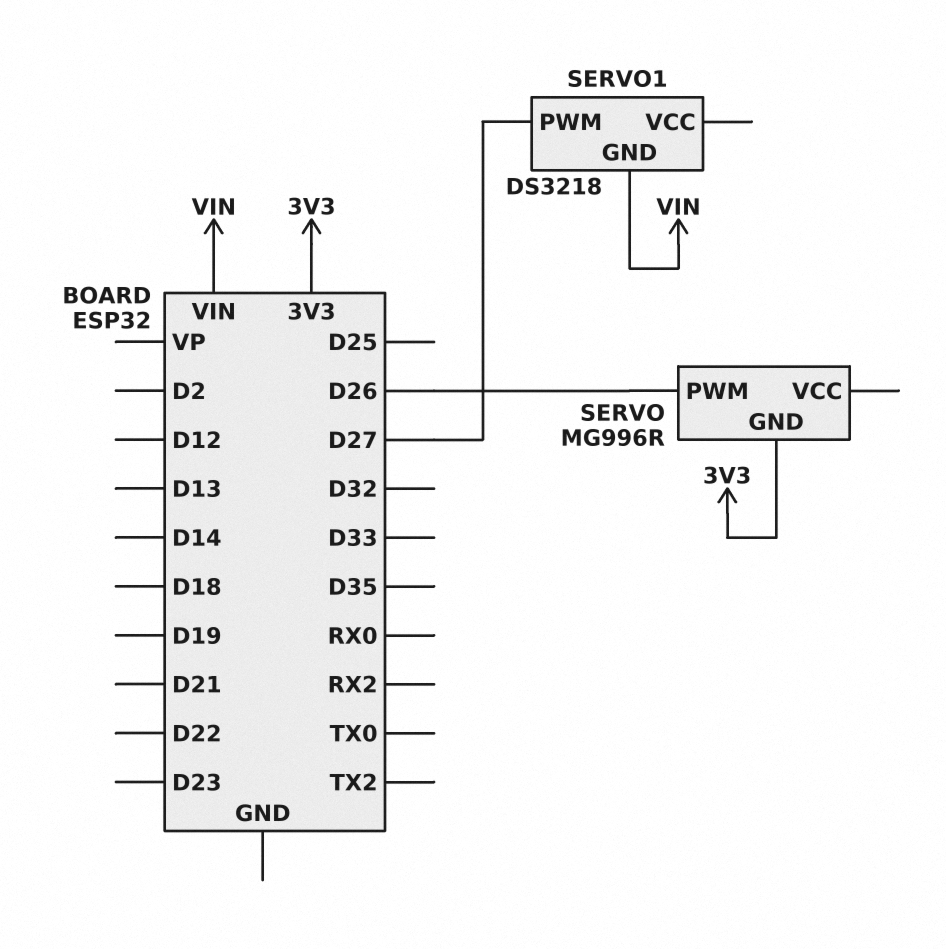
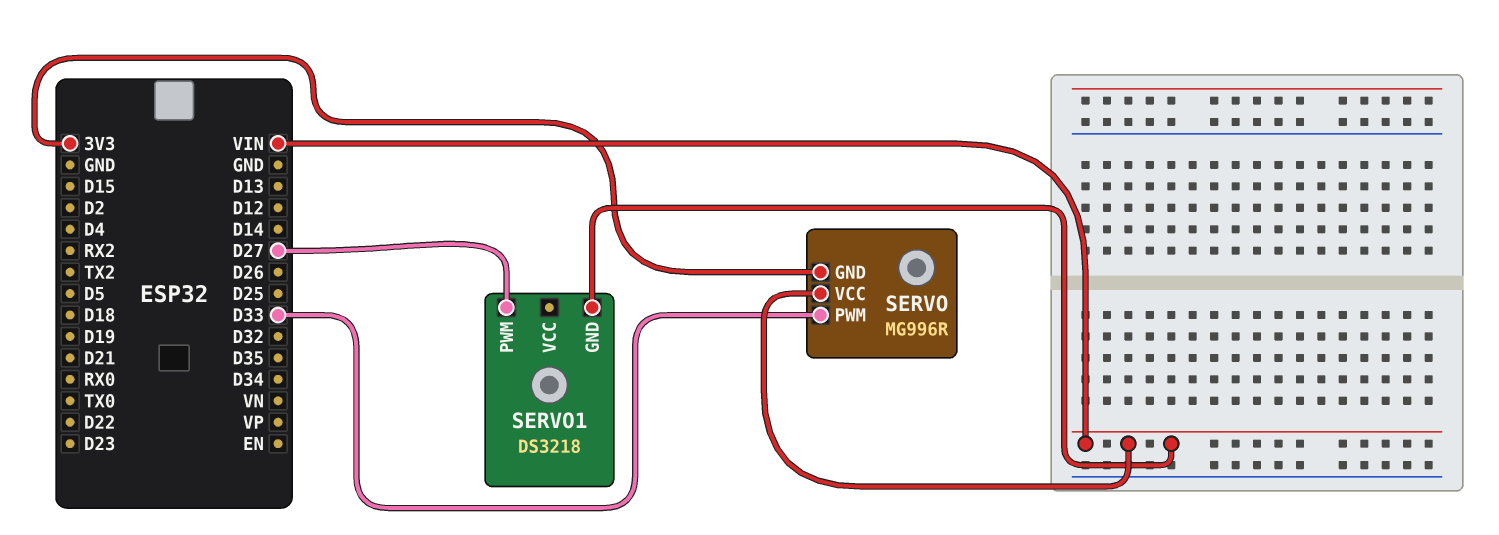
SERVO pin PWM: D26 -> D33
SERVO pin VCC: none -> VIN

